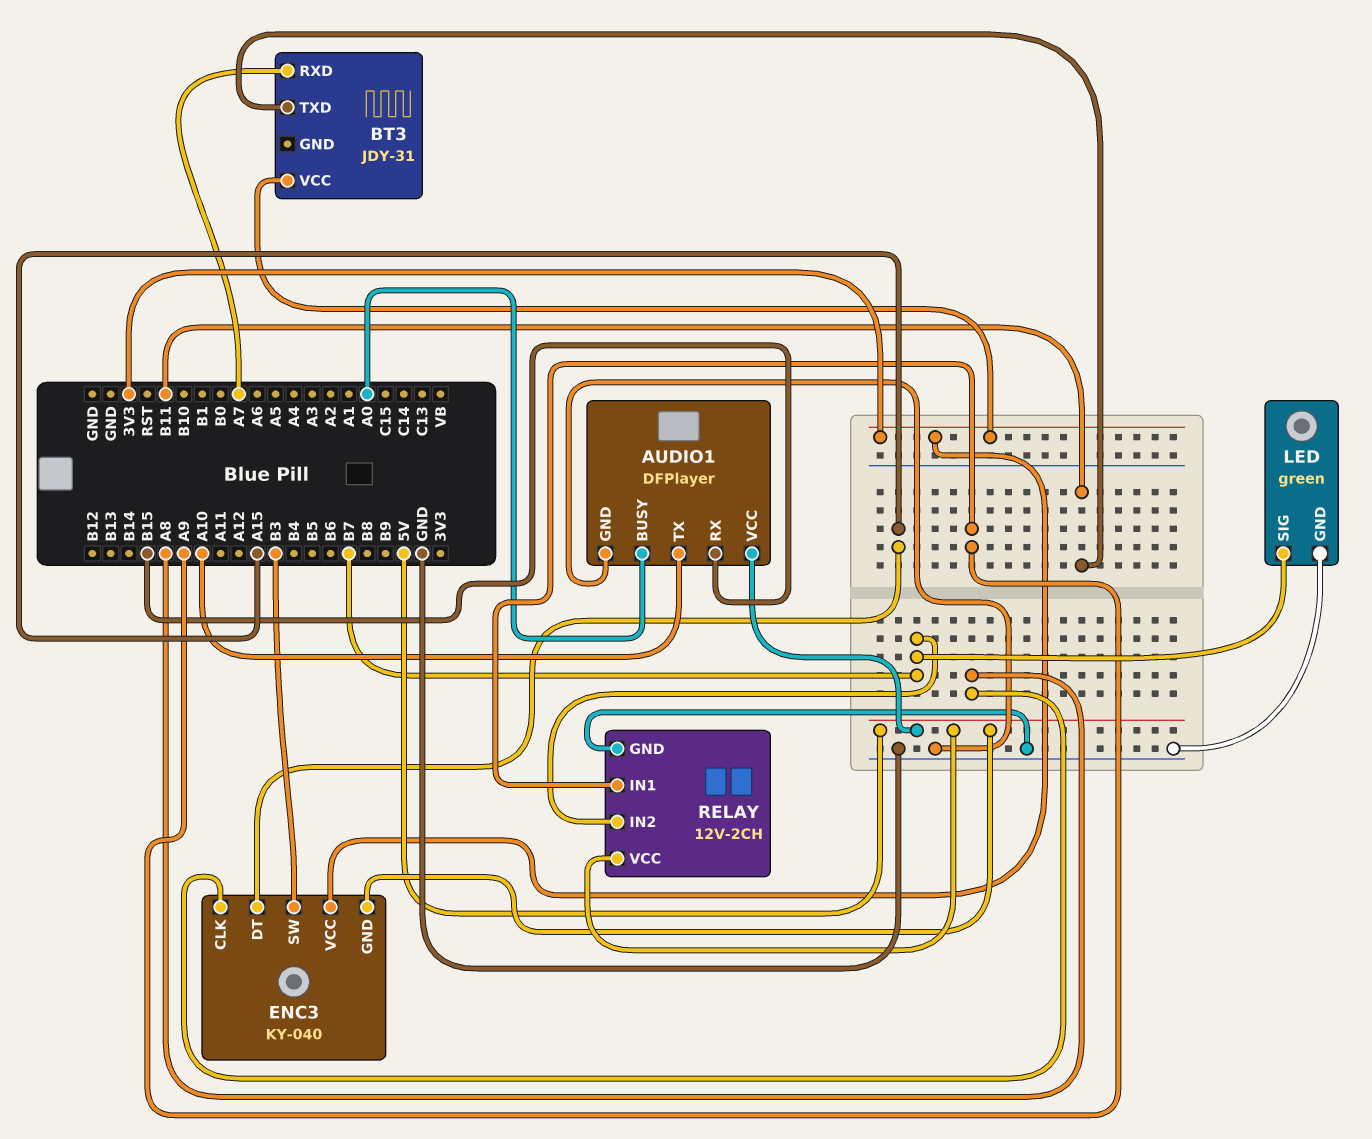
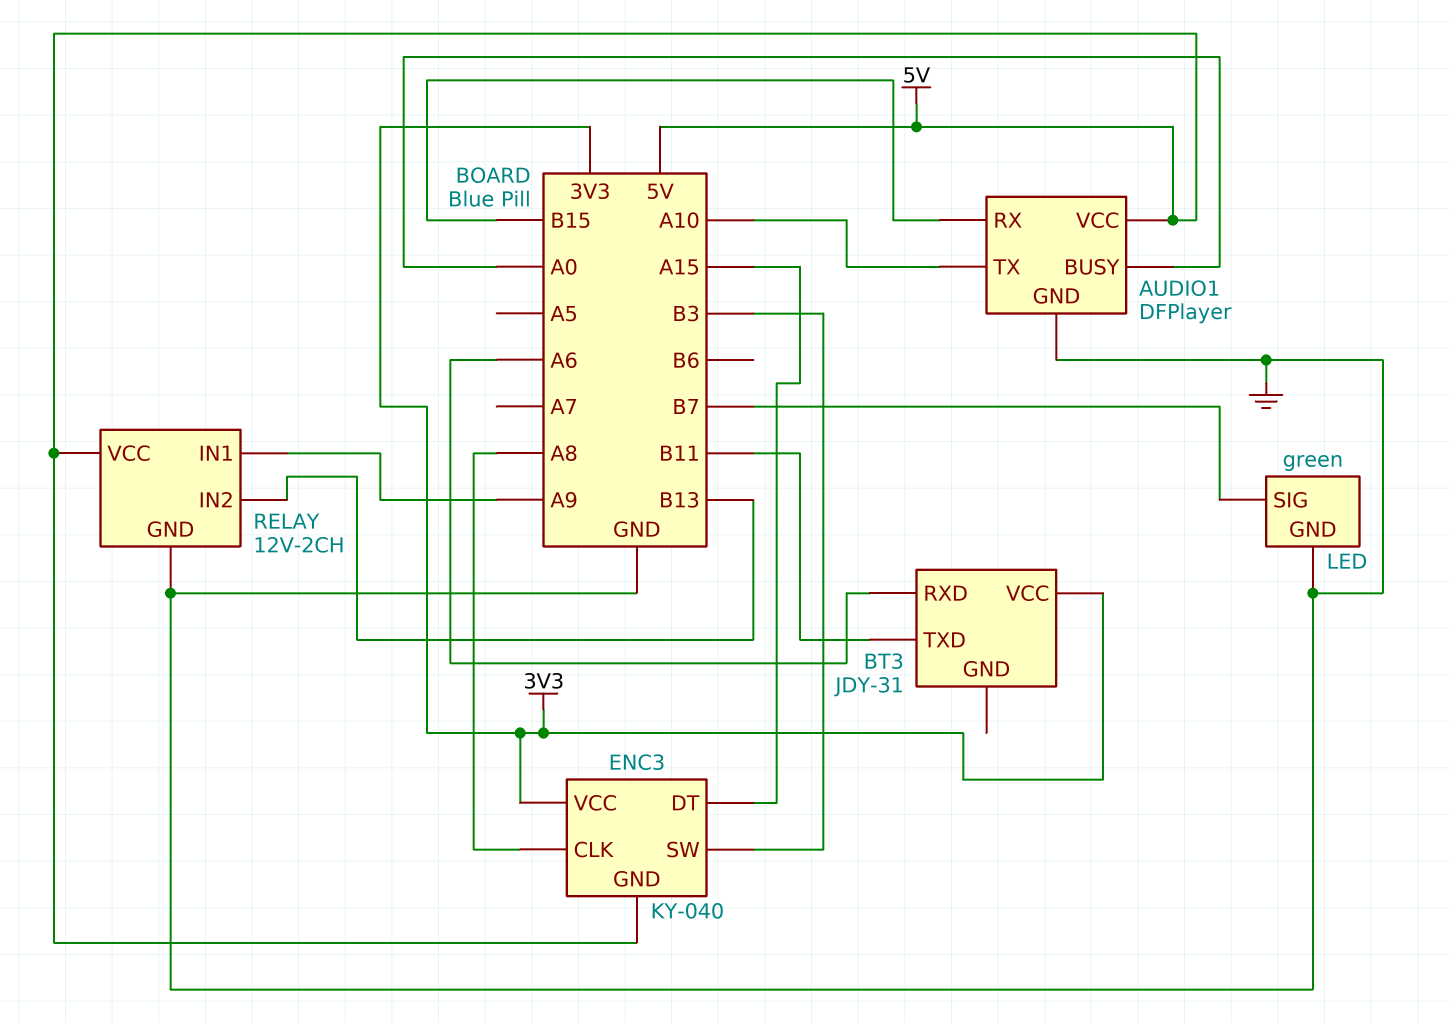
BT3 pin RXD: A7 -> A6
RELAY pin IN2: B7 -> B13

